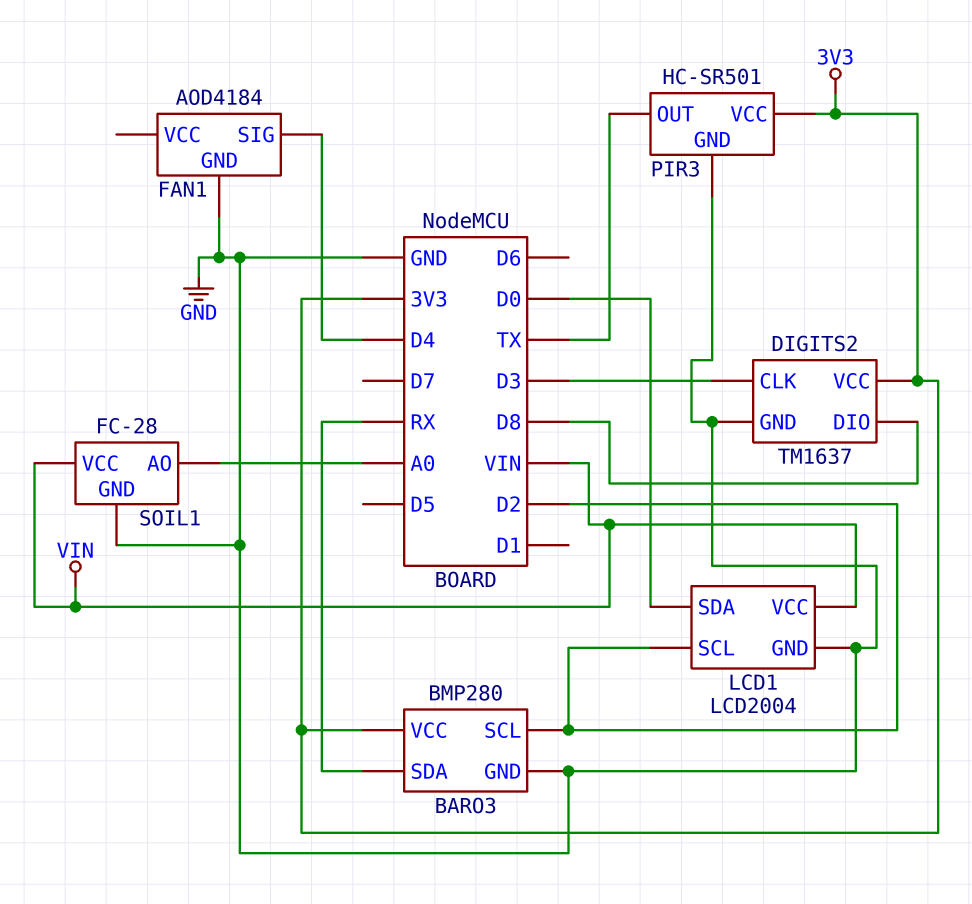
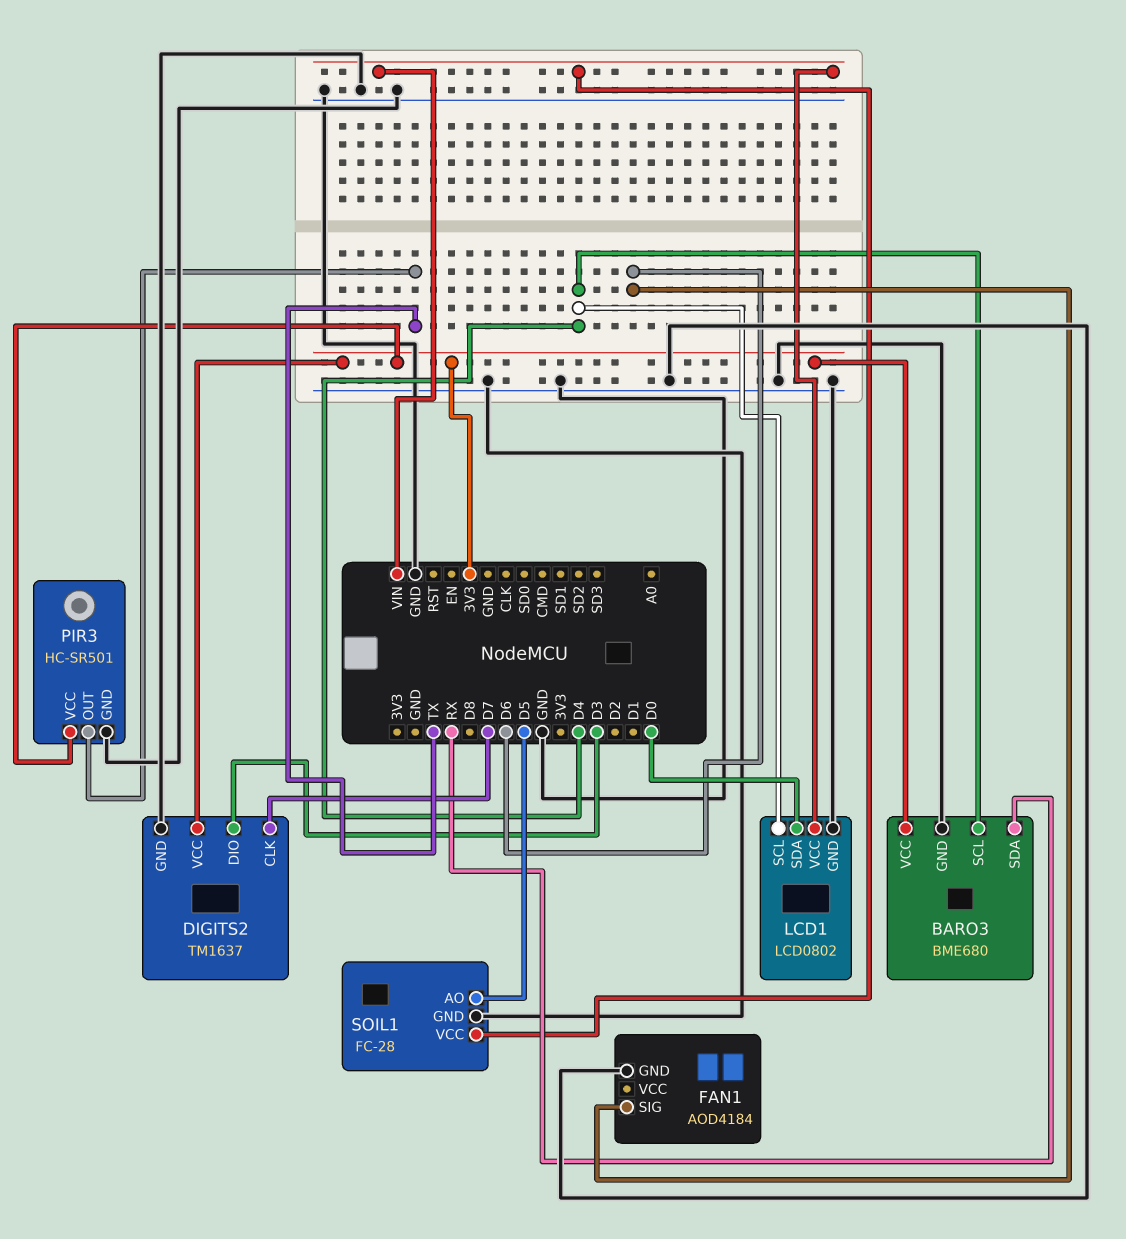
BARO3: BMP280 -> BME680
BARO3 pin SCL: D2 -> D4
DIGITS2 pin CLK: D3 -> D7
DIGITS2 pin DIO: D8 -> D3
FAN1 pin SIG: D4 -> D6
LCD1: LCD2004 -> LCD0802
LCD1 pin SCL: D2 -> D4
SOIL1 pin AO: A0 -> D5

